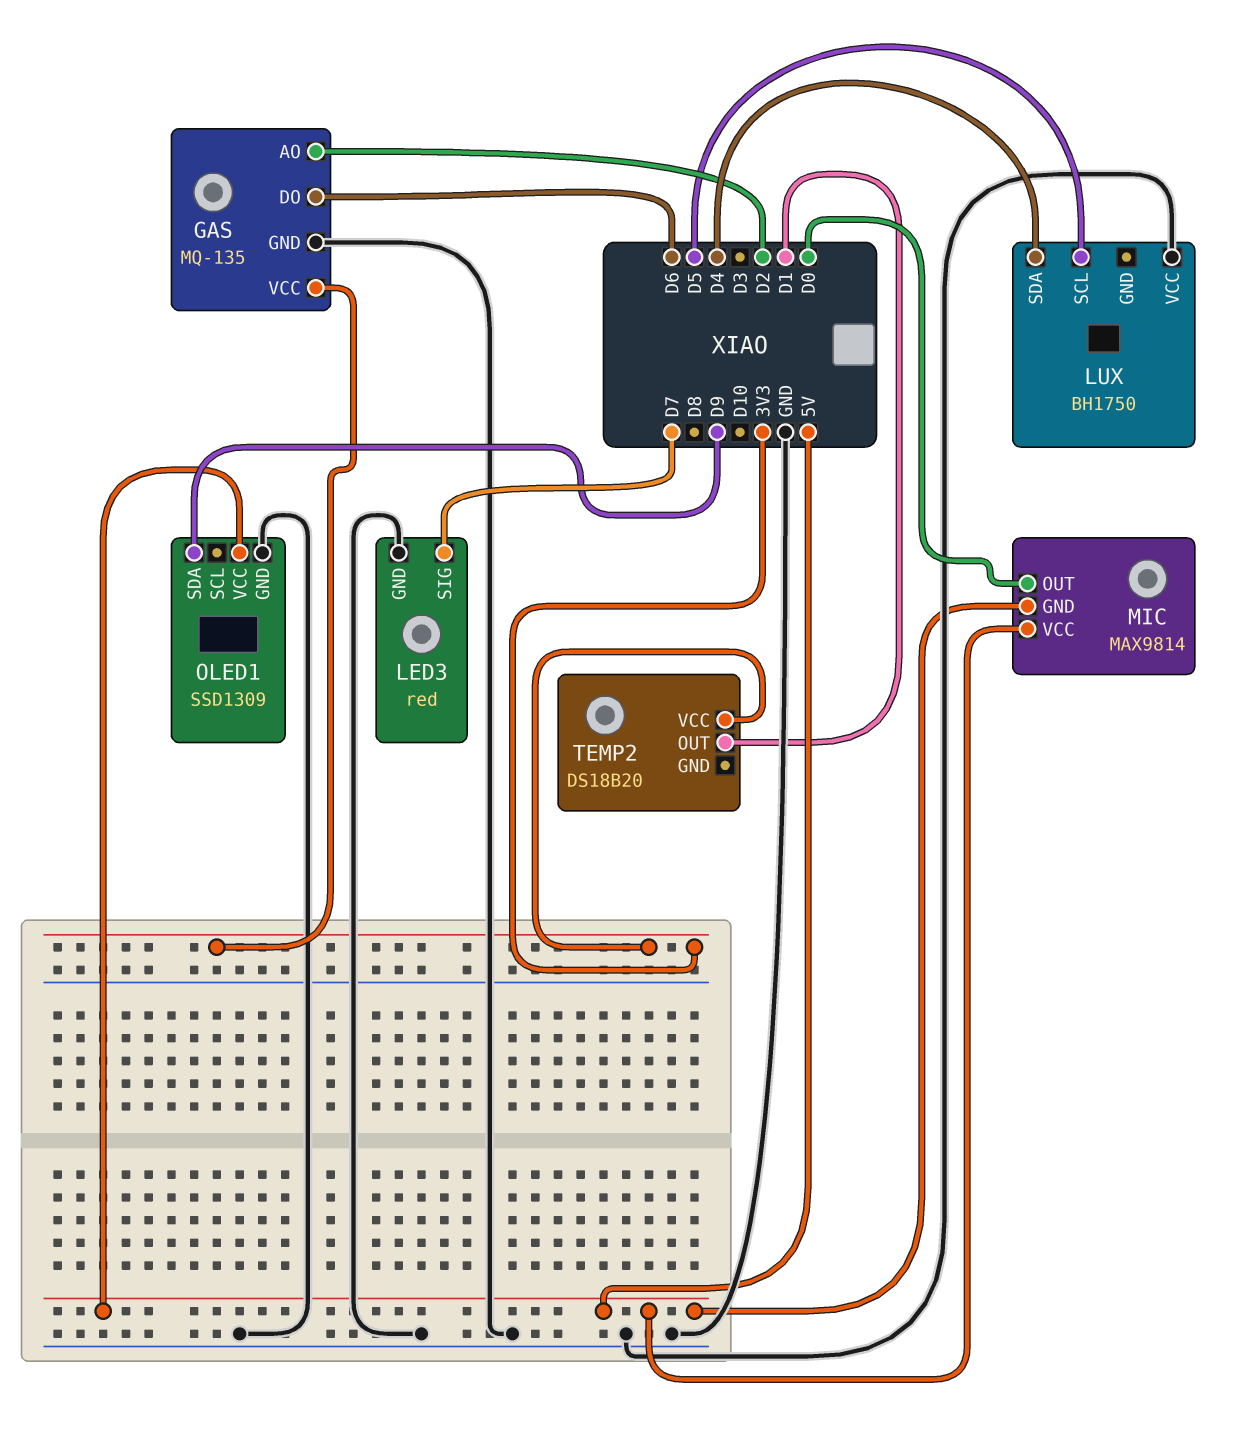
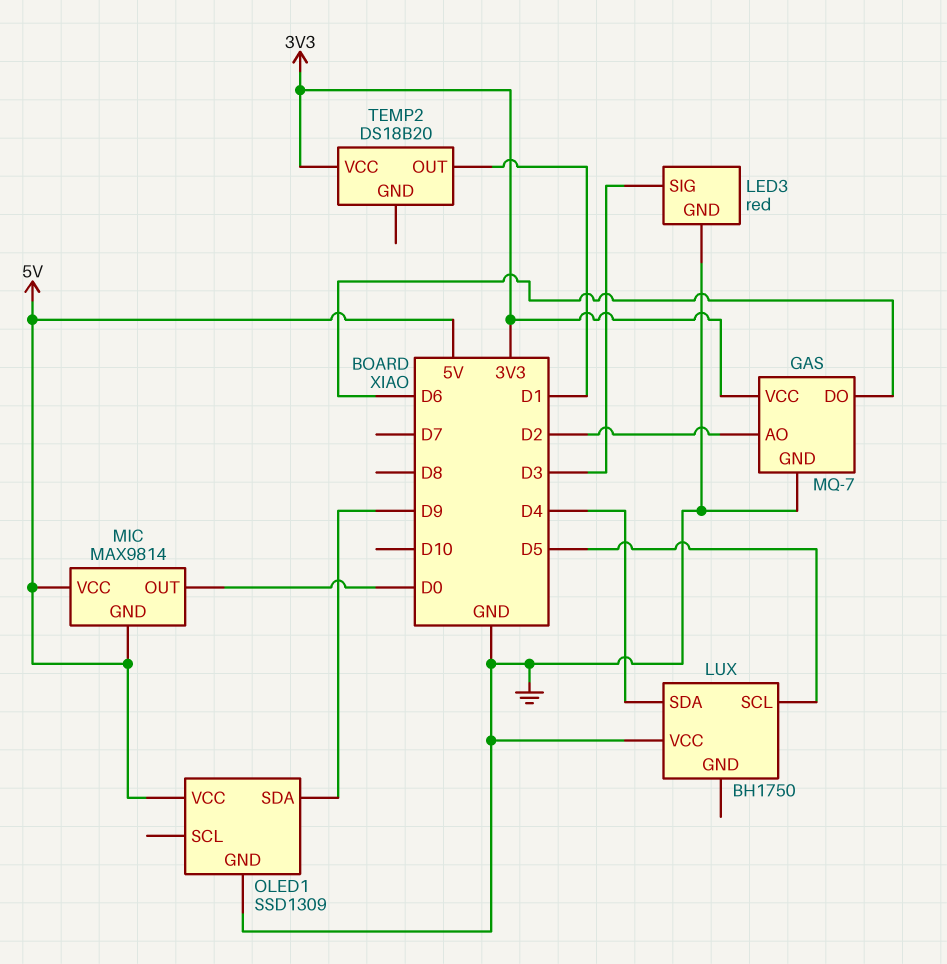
GAS: MQ-135 -> MQ-7
LED3 pin SIG: D7 -> D3

